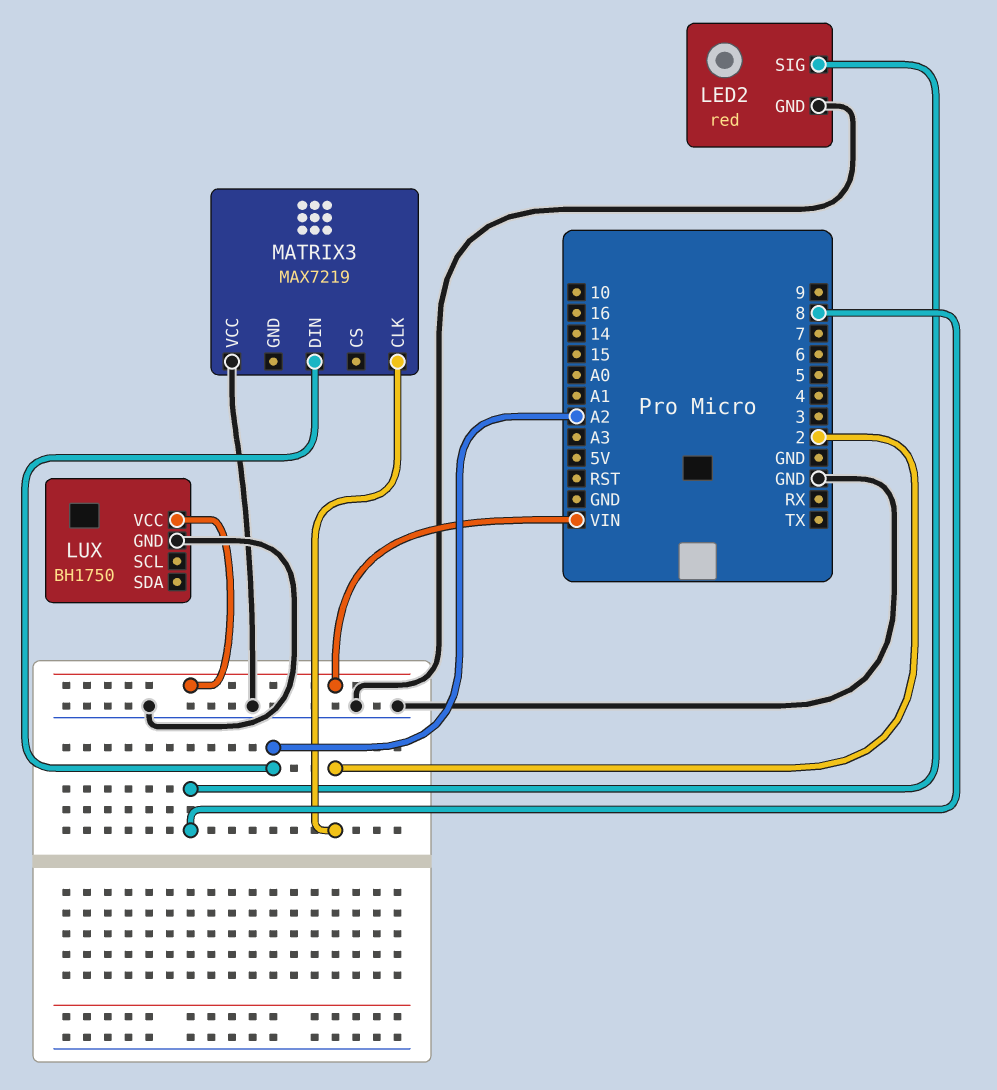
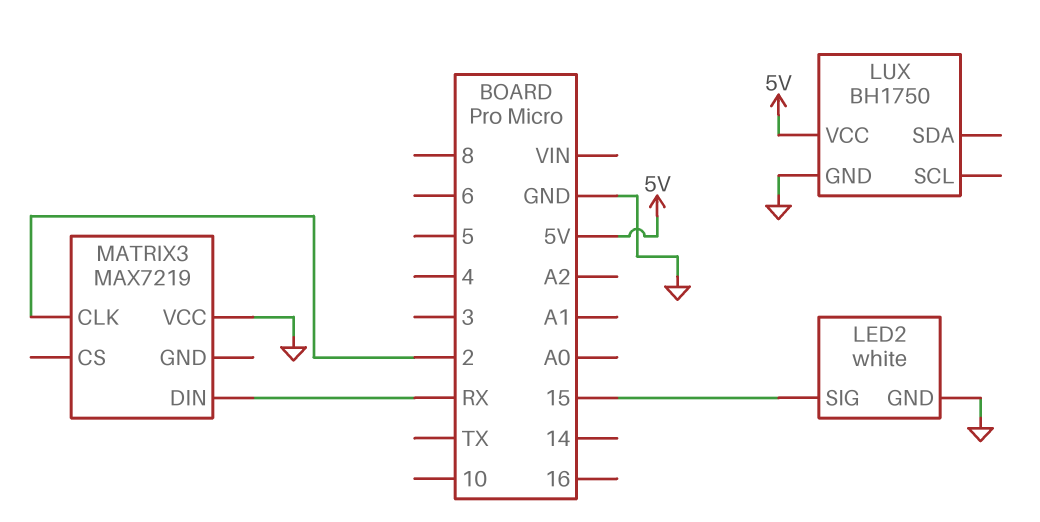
LED2: red -> white
LED2 pin SIG: 8 -> 15
LUX pin VCC: VIN -> 5V
MATRIX3 pin DIN: A2 -> RX

